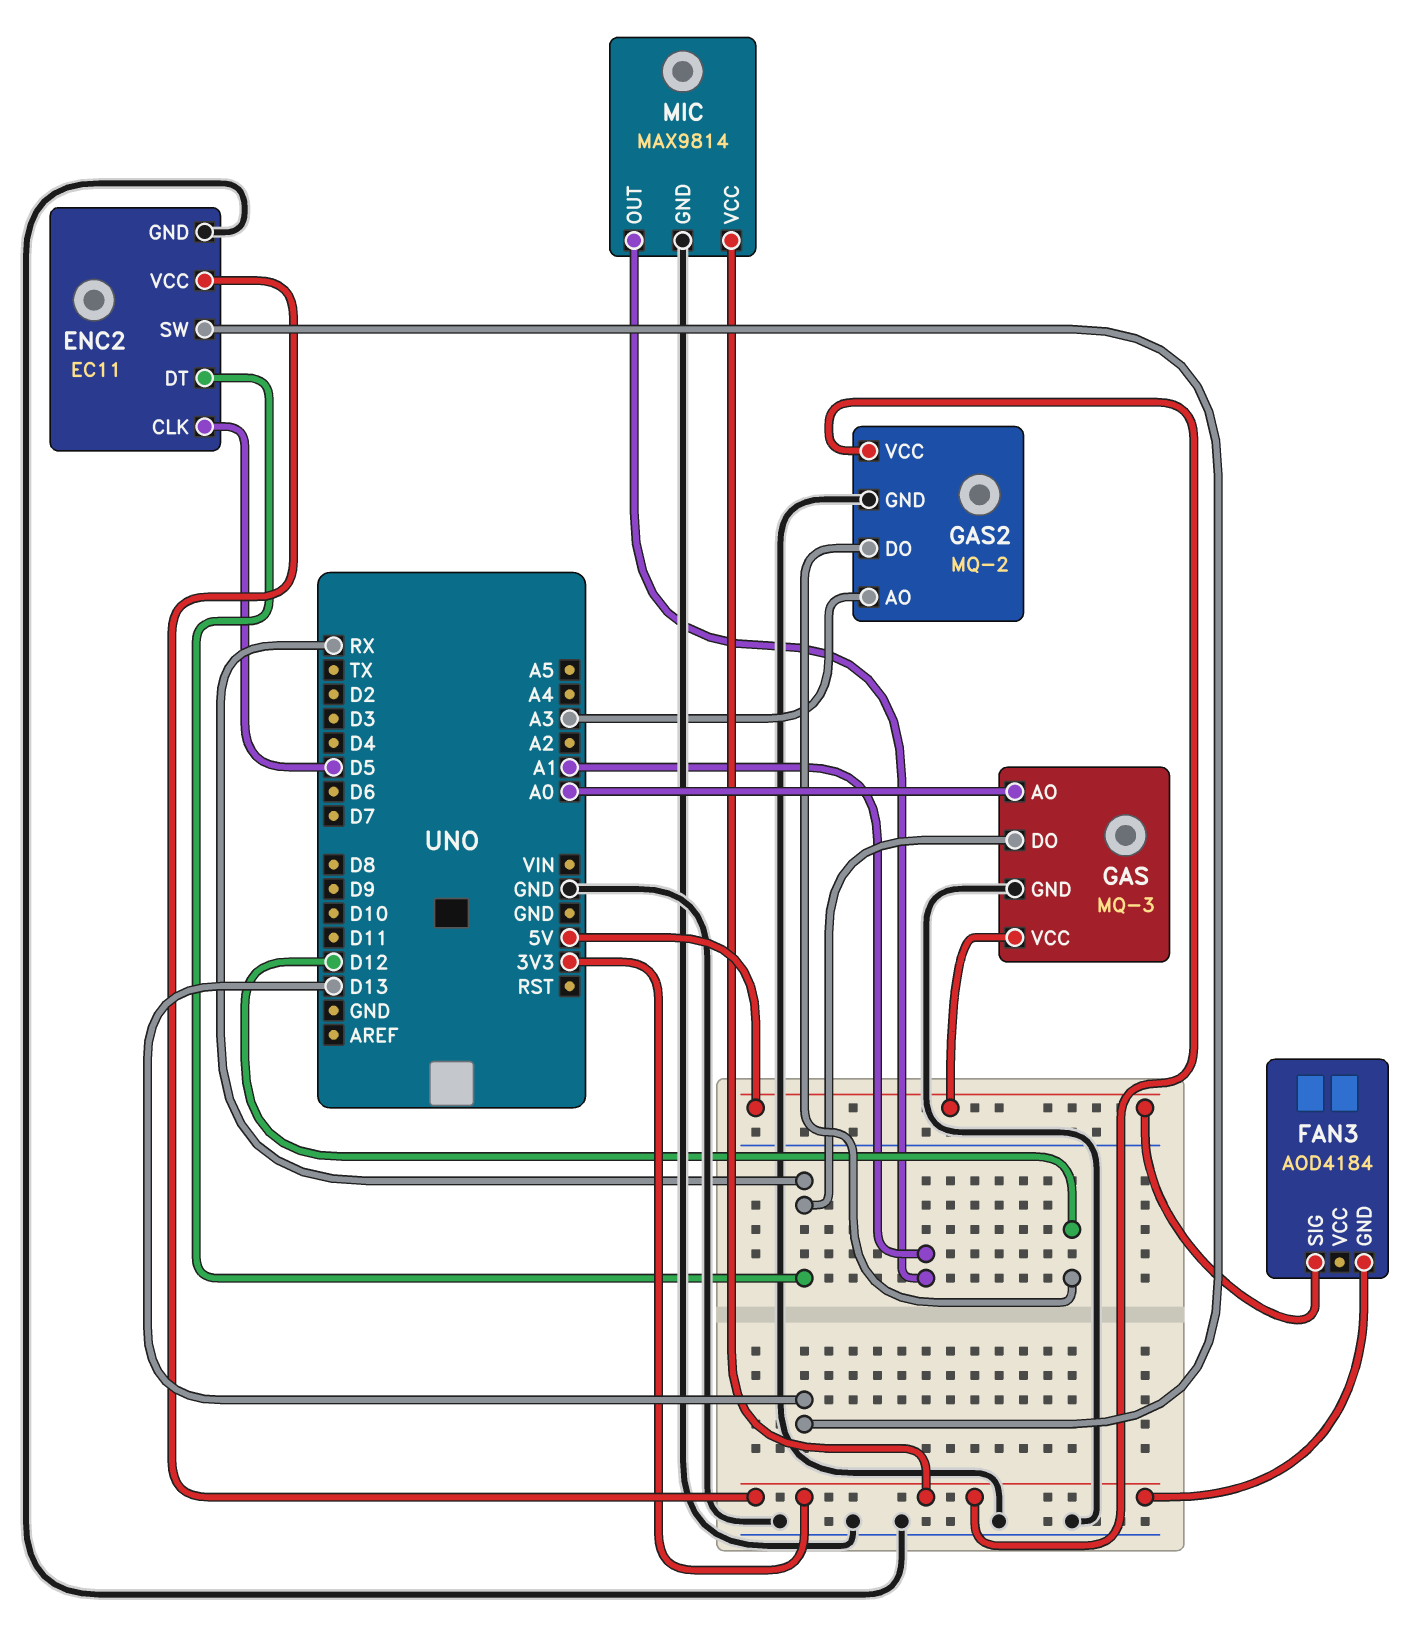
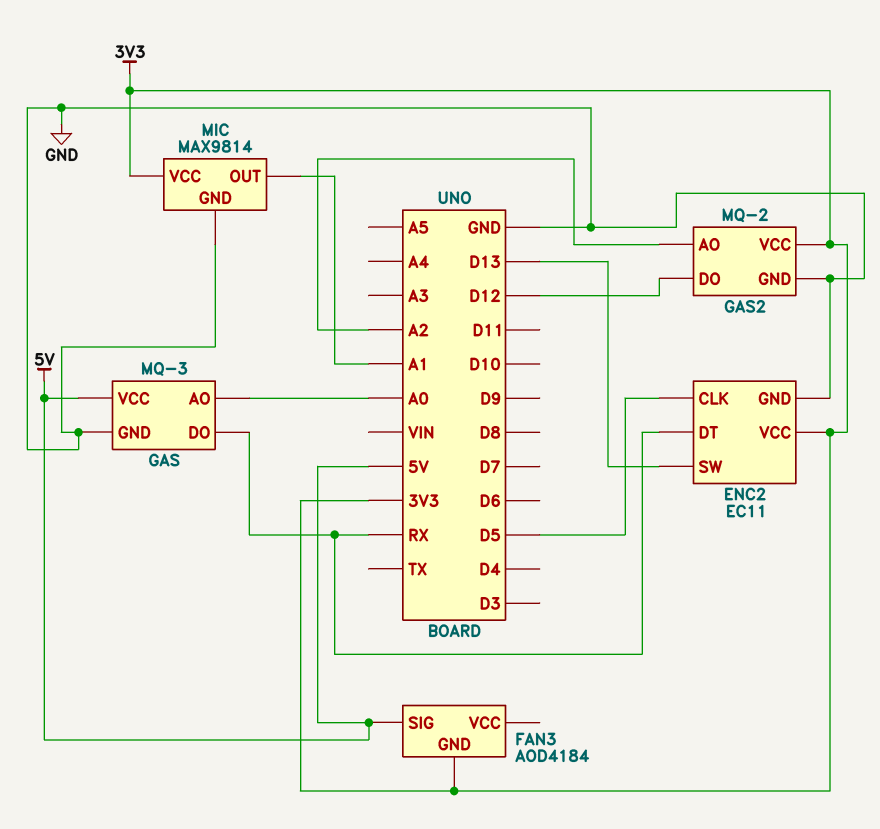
GAS2 pin AO: A3 -> A2

